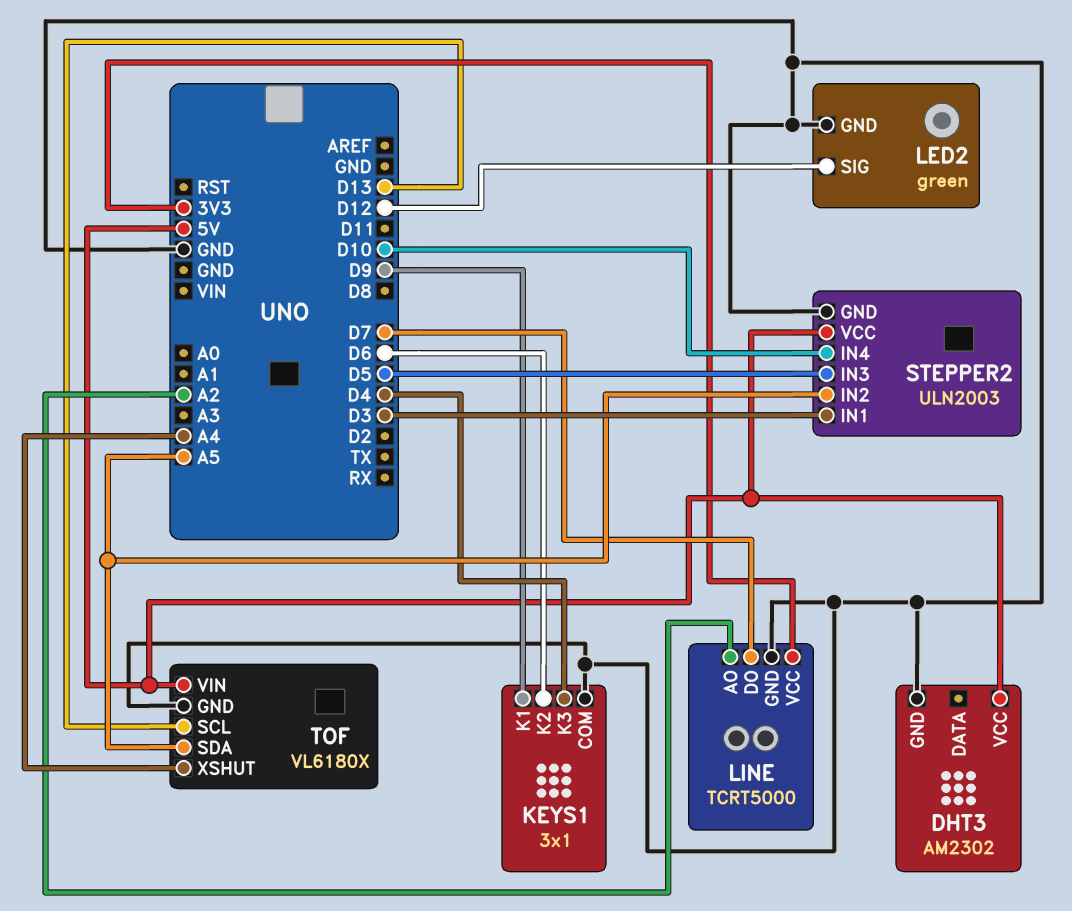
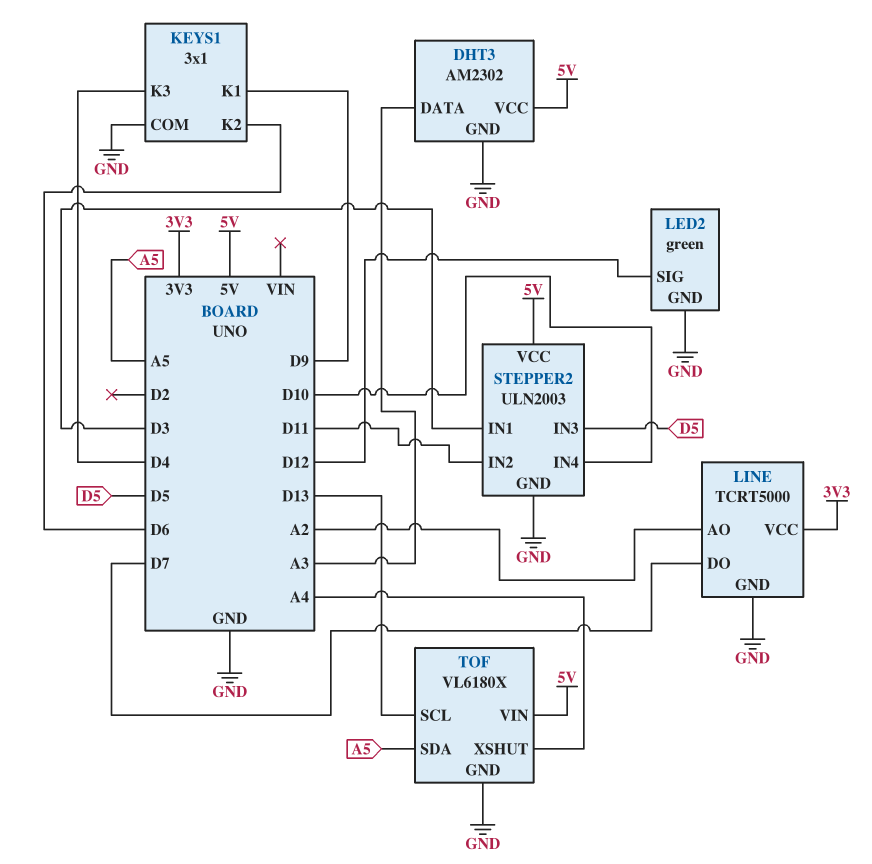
DHT3 pin DATA: none -> A3
STEPPER2 pin IN2: A5 -> D11

